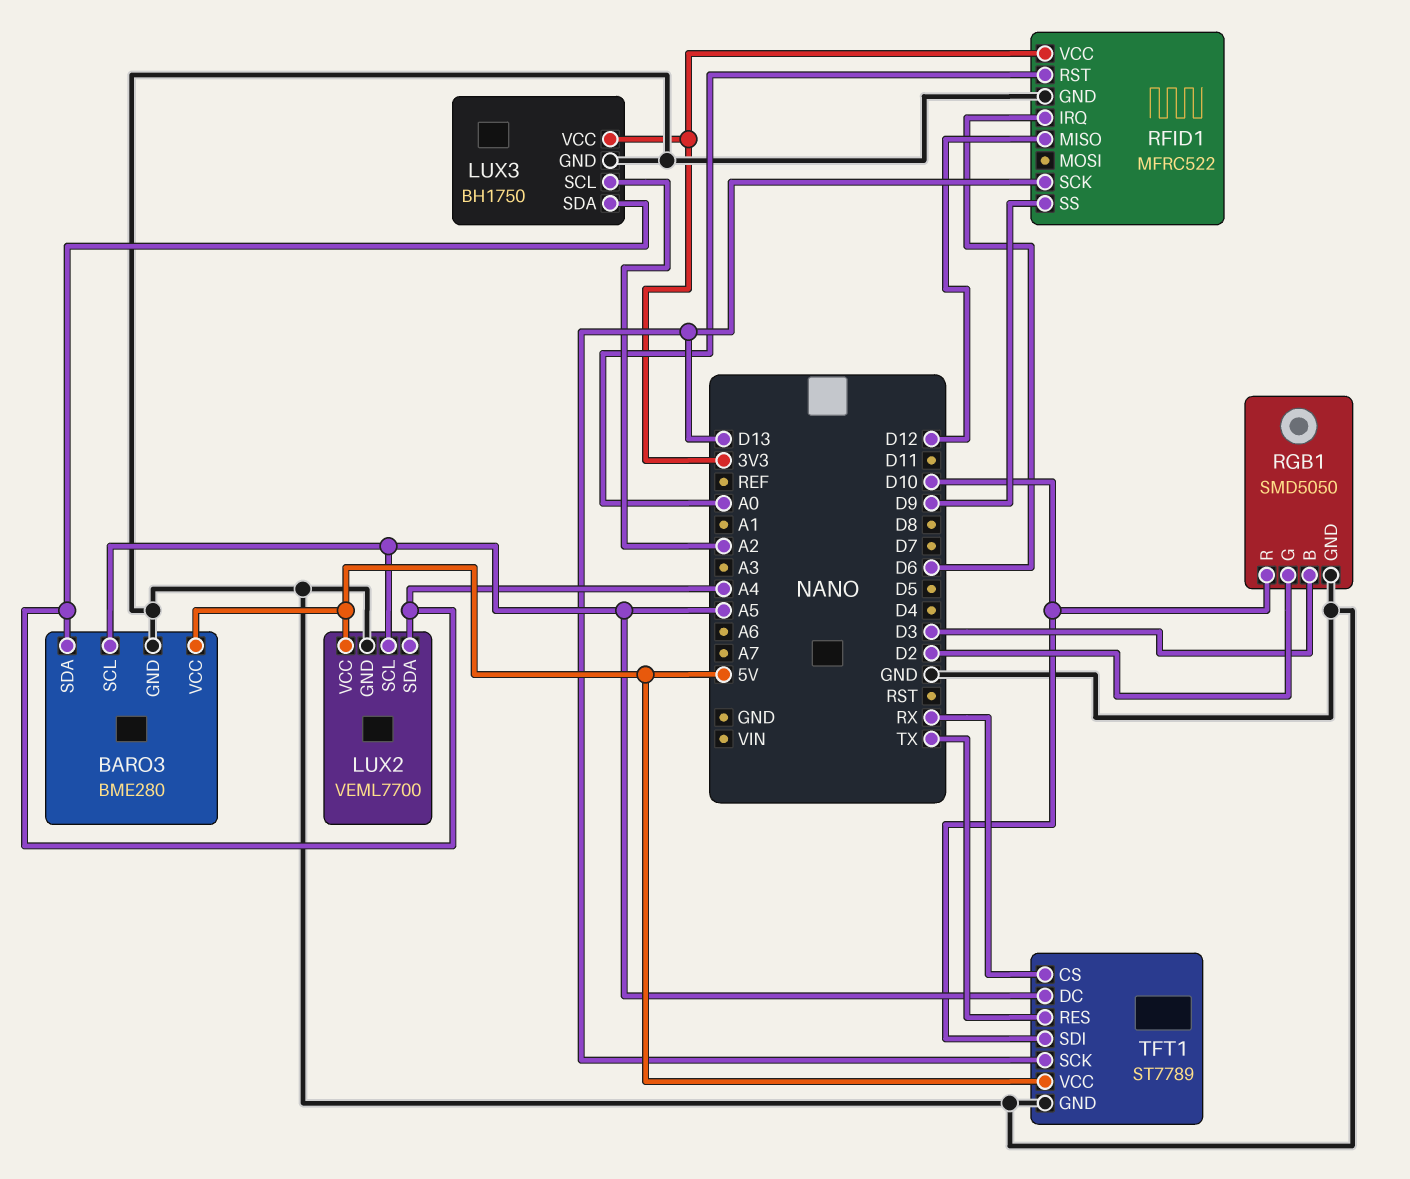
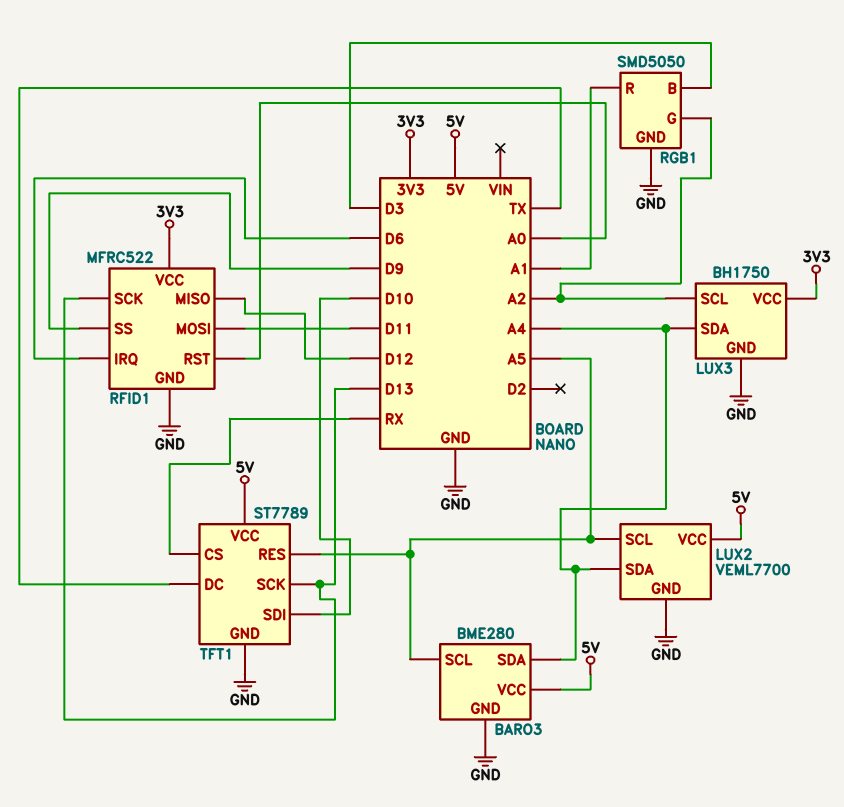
RFID1 pin MOSI: none -> D11
RGB1 pin G: D2 -> A2
RGB1 pin R: D10 -> A1
TFT1 pin DC: A5 -> TX
TFT1 pin RES: TX -> A5

